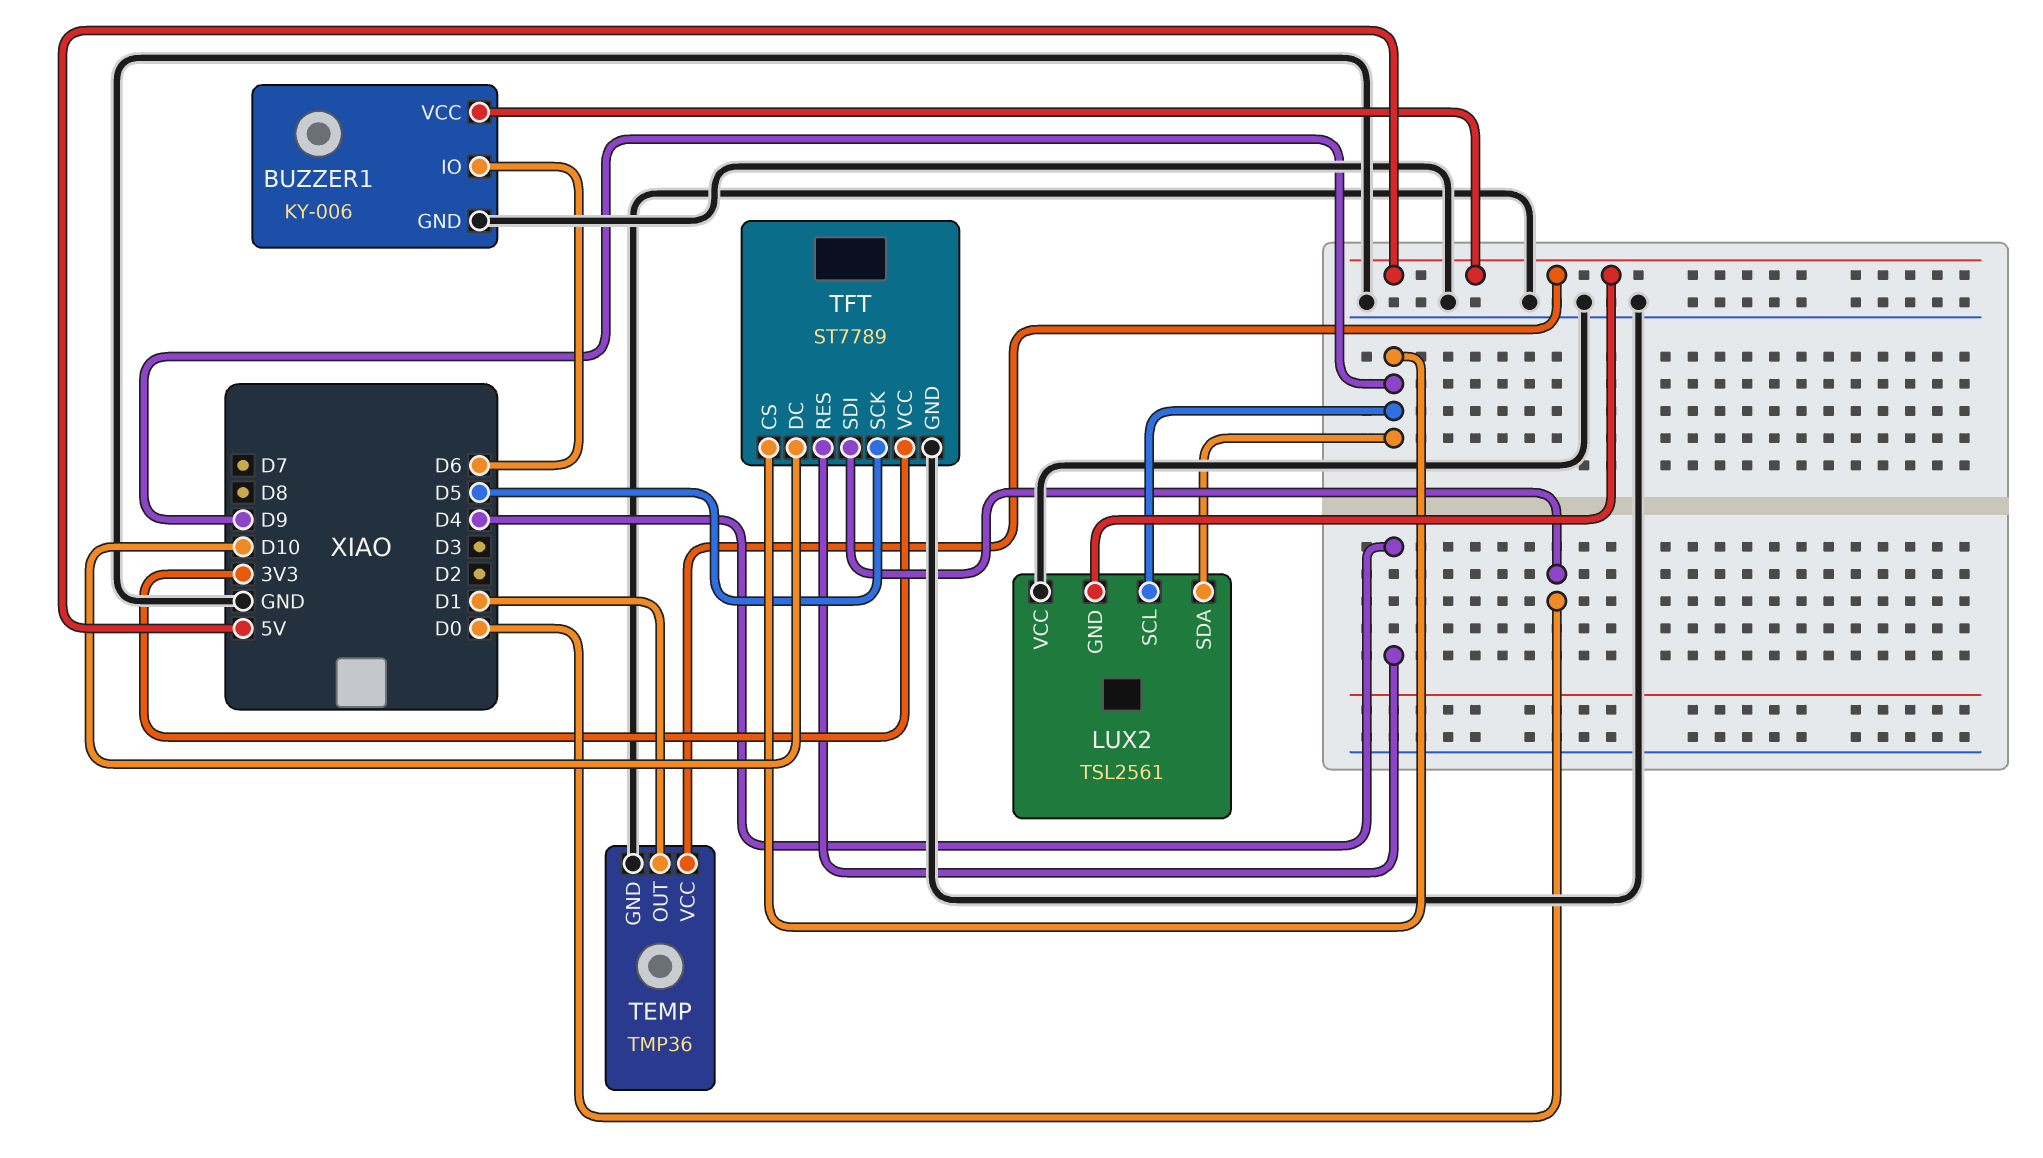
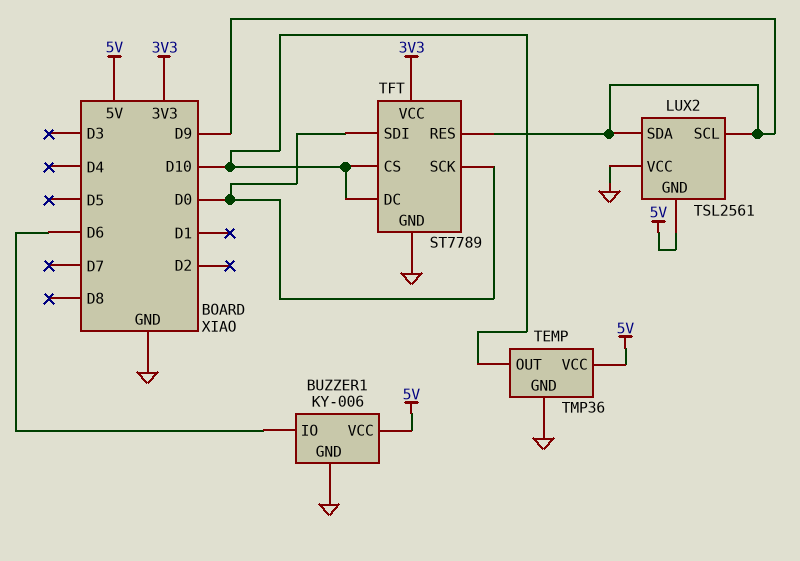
TEMP pin OUT: D1 -> D10
TFT pin CS: D9 -> D10
TFT pin RES: D4 -> D9
TFT pin SCK: D5 -> D0

